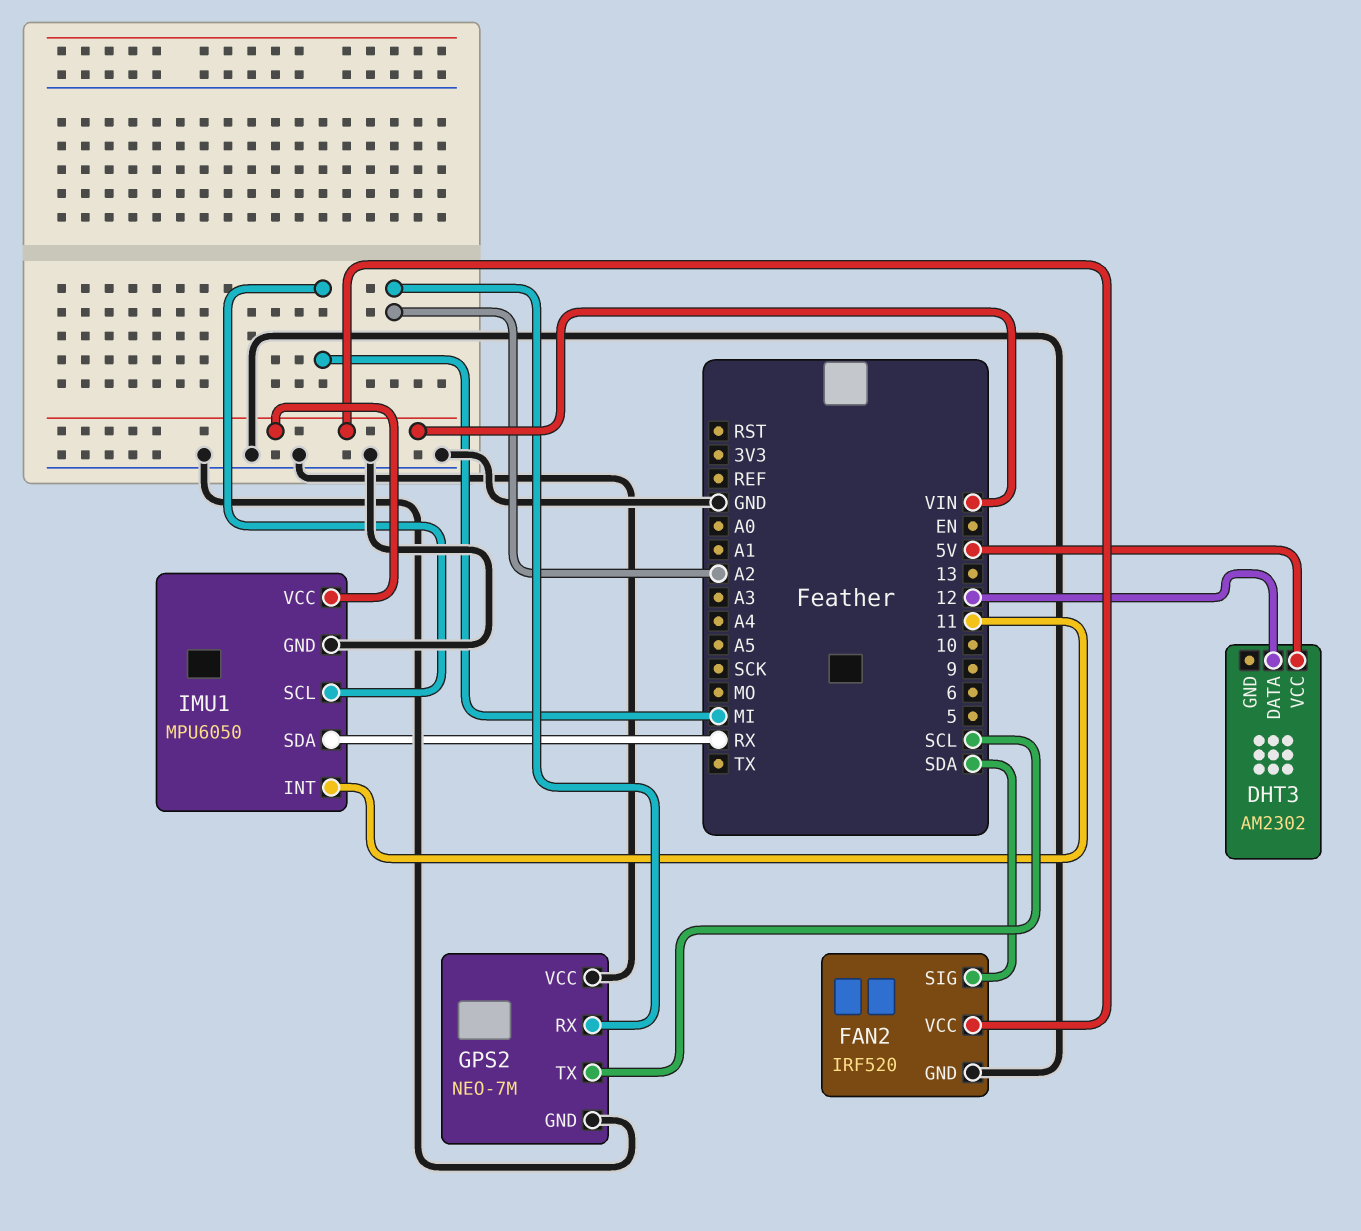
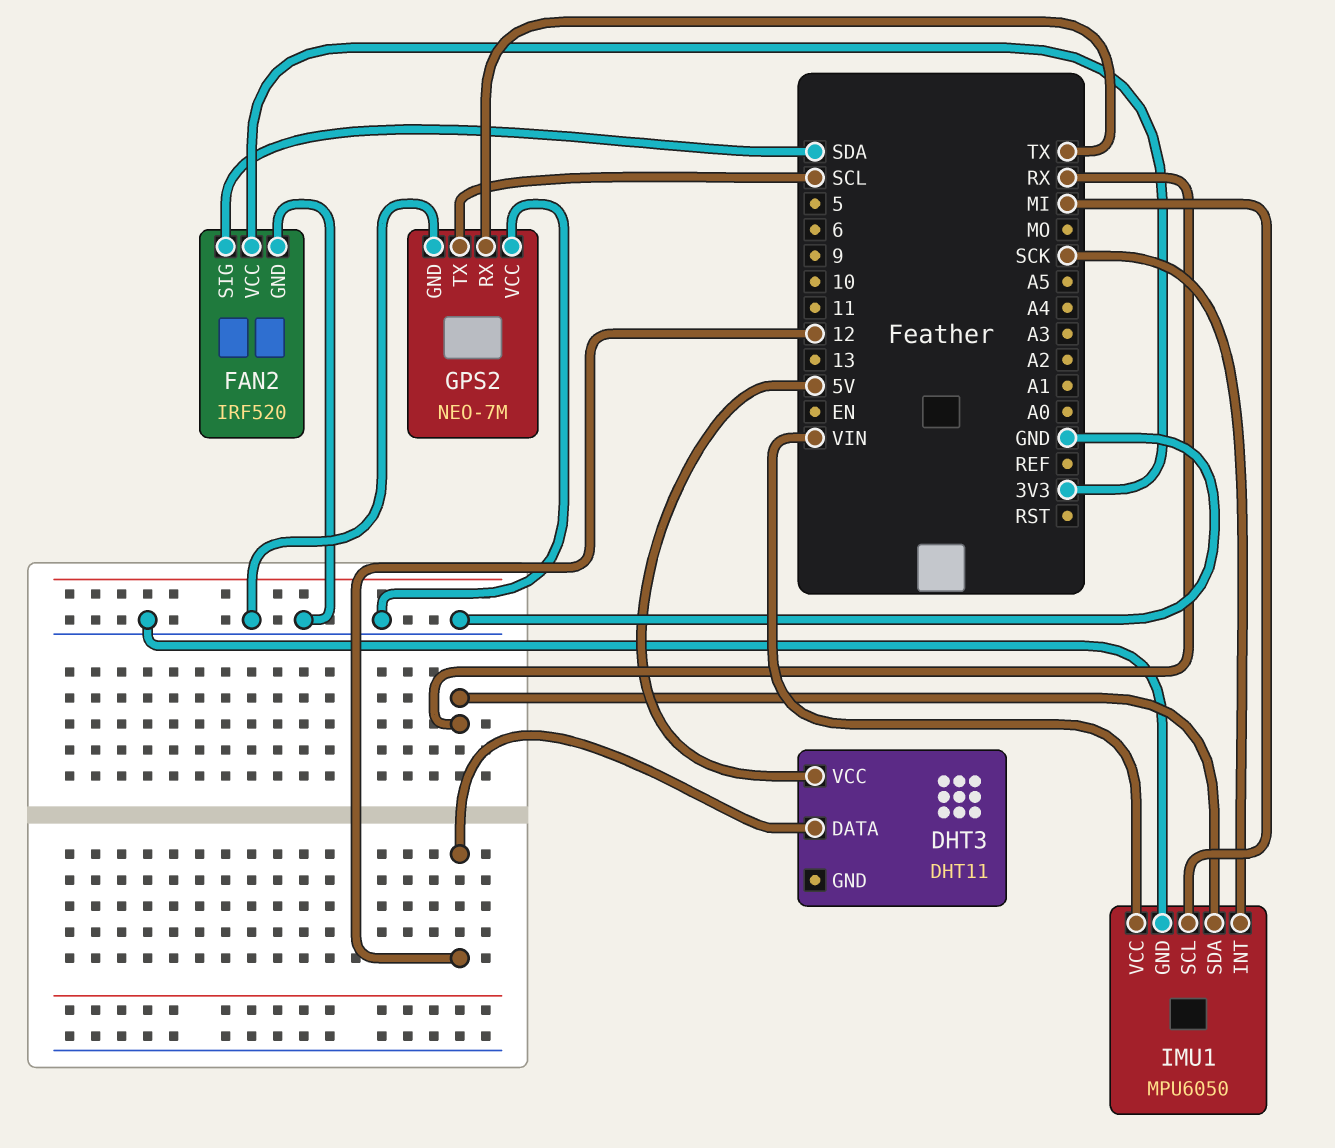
DHT3: AM2302 -> DHT11
FAN2 pin VCC: VIN -> 3V3
GPS2 pin RX: A2 -> TX
IMU1 pin INT: 11 -> SCK

